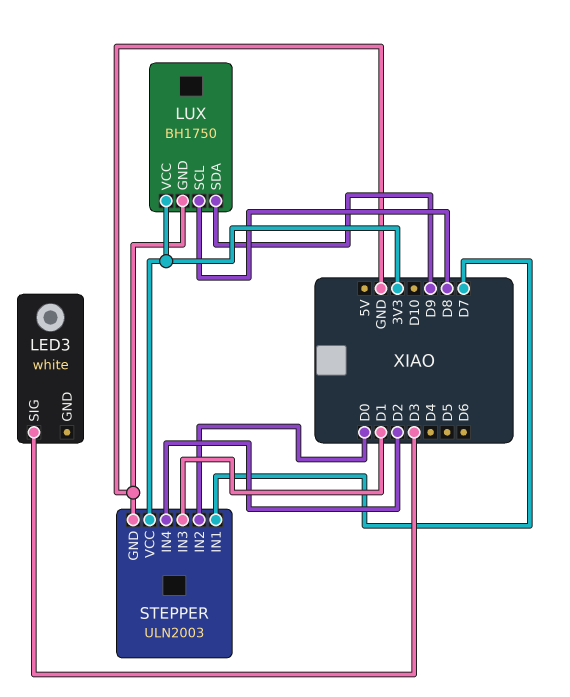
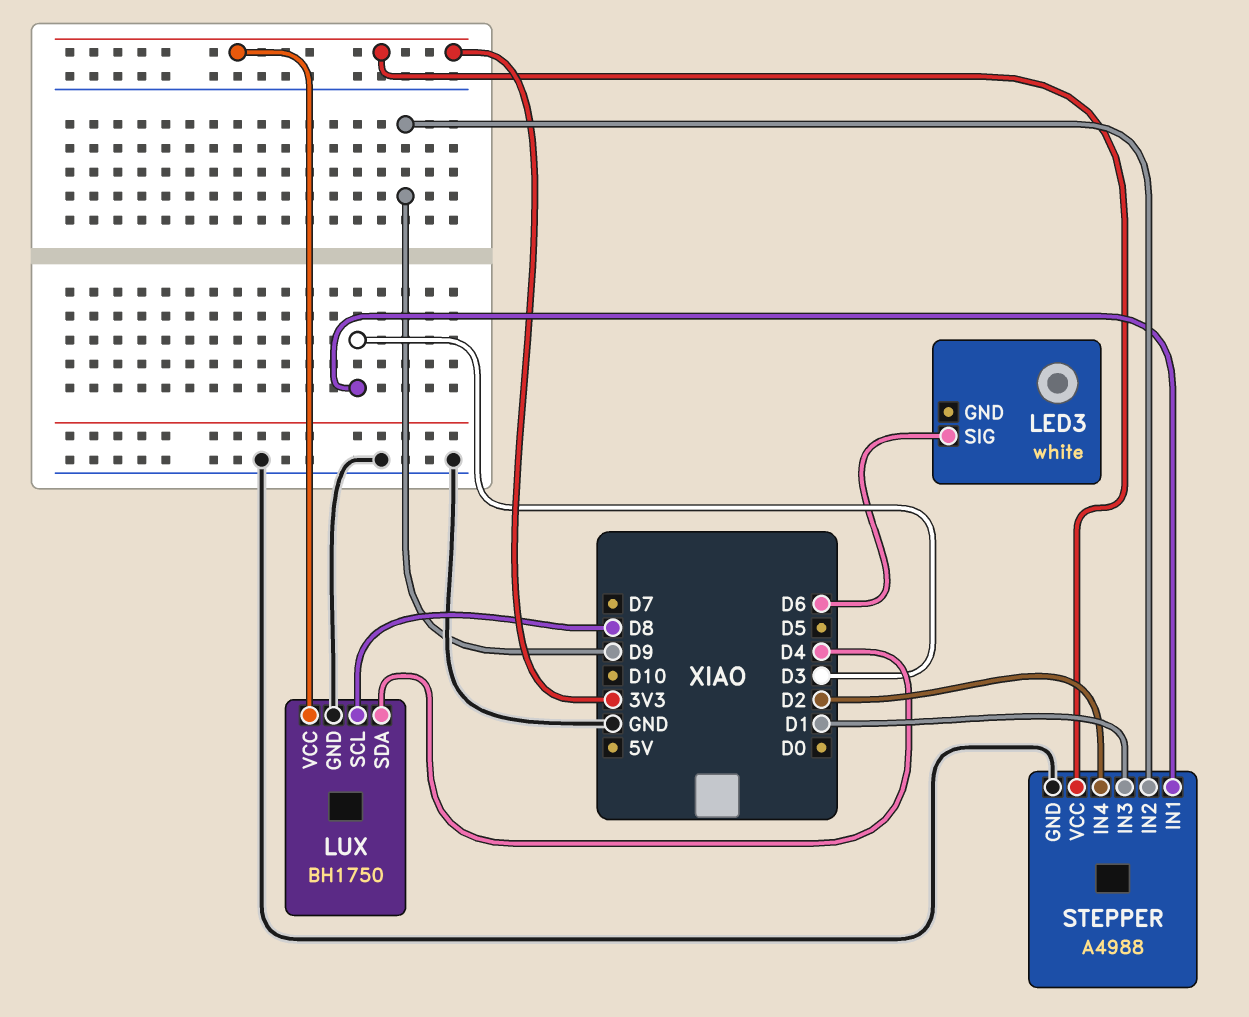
LED3 pin SIG: D3 -> D6
LUX pin SDA: D9 -> D4
STEPPER: ULN2003 -> A4988
STEPPER pin IN1: D7 -> D3
STEPPER pin IN2: D0 -> D9

